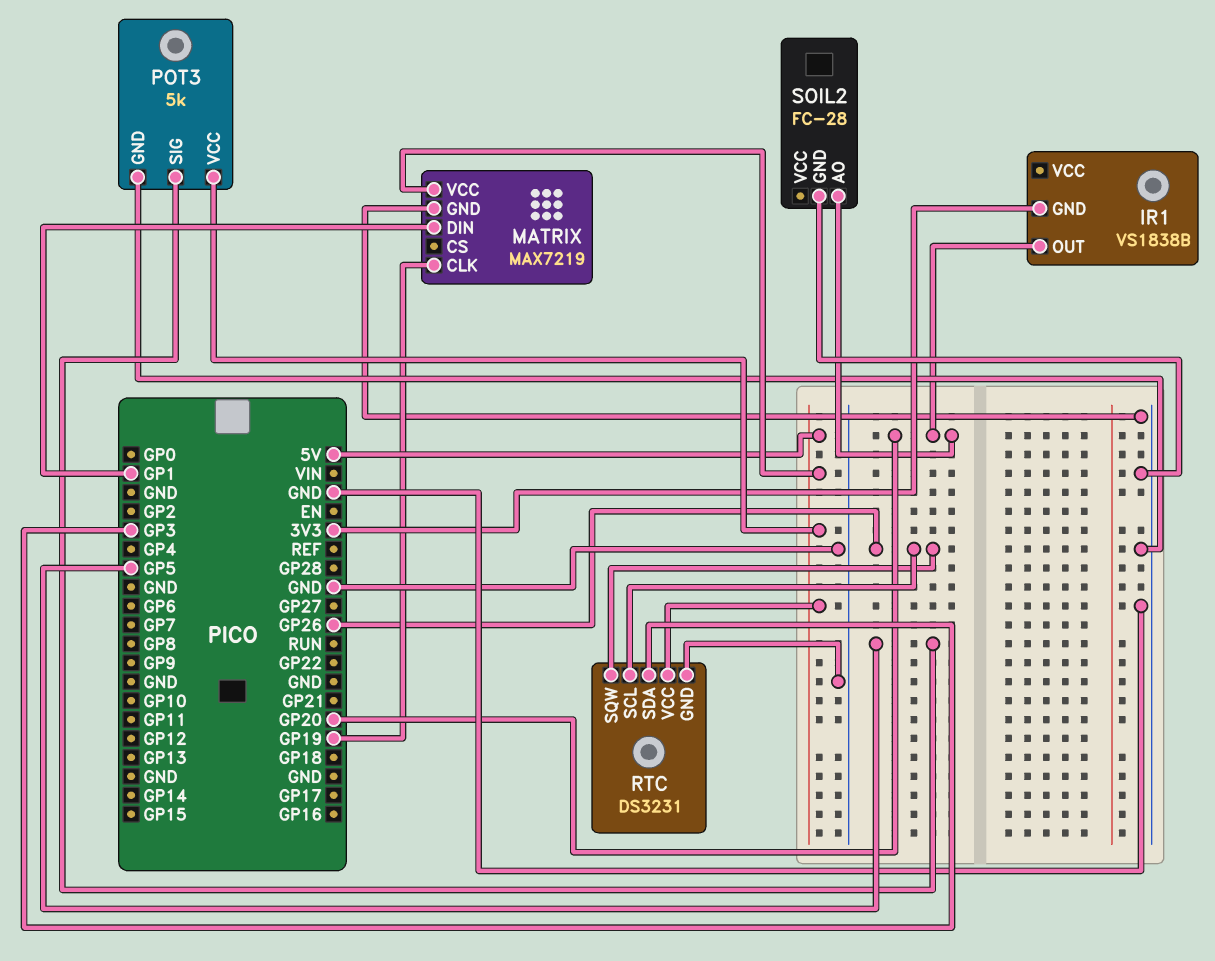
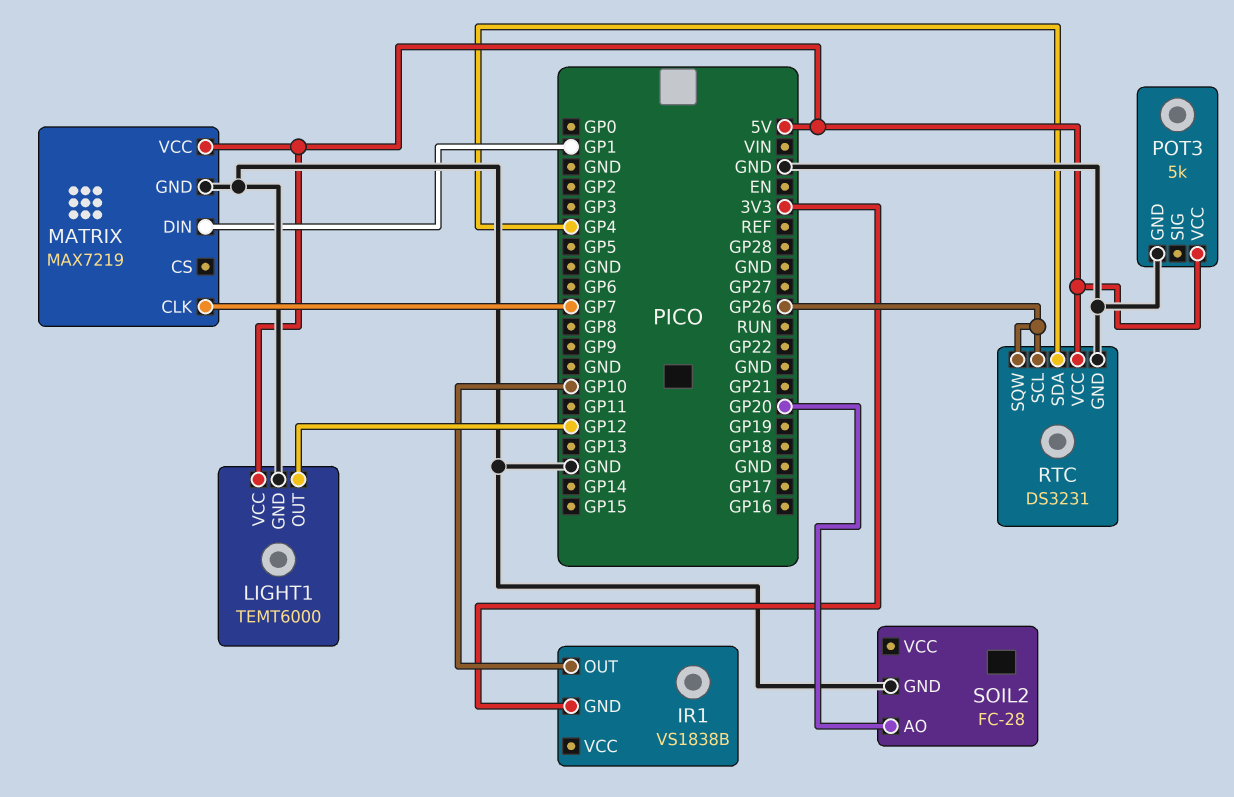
IR1 pin OUT: GP20 -> GP10
LIGHT1: none -> TEMT6000
LIGHT1 pin GND: none -> GND
LIGHT1 pin OUT: none -> GP12
LIGHT1 pin VCC: none -> 5V
MATRIX pin CLK: GP19 -> GP7
POT3 pin SIG: GP5 -> none
RTC pin SDA: GP3 -> GP4

